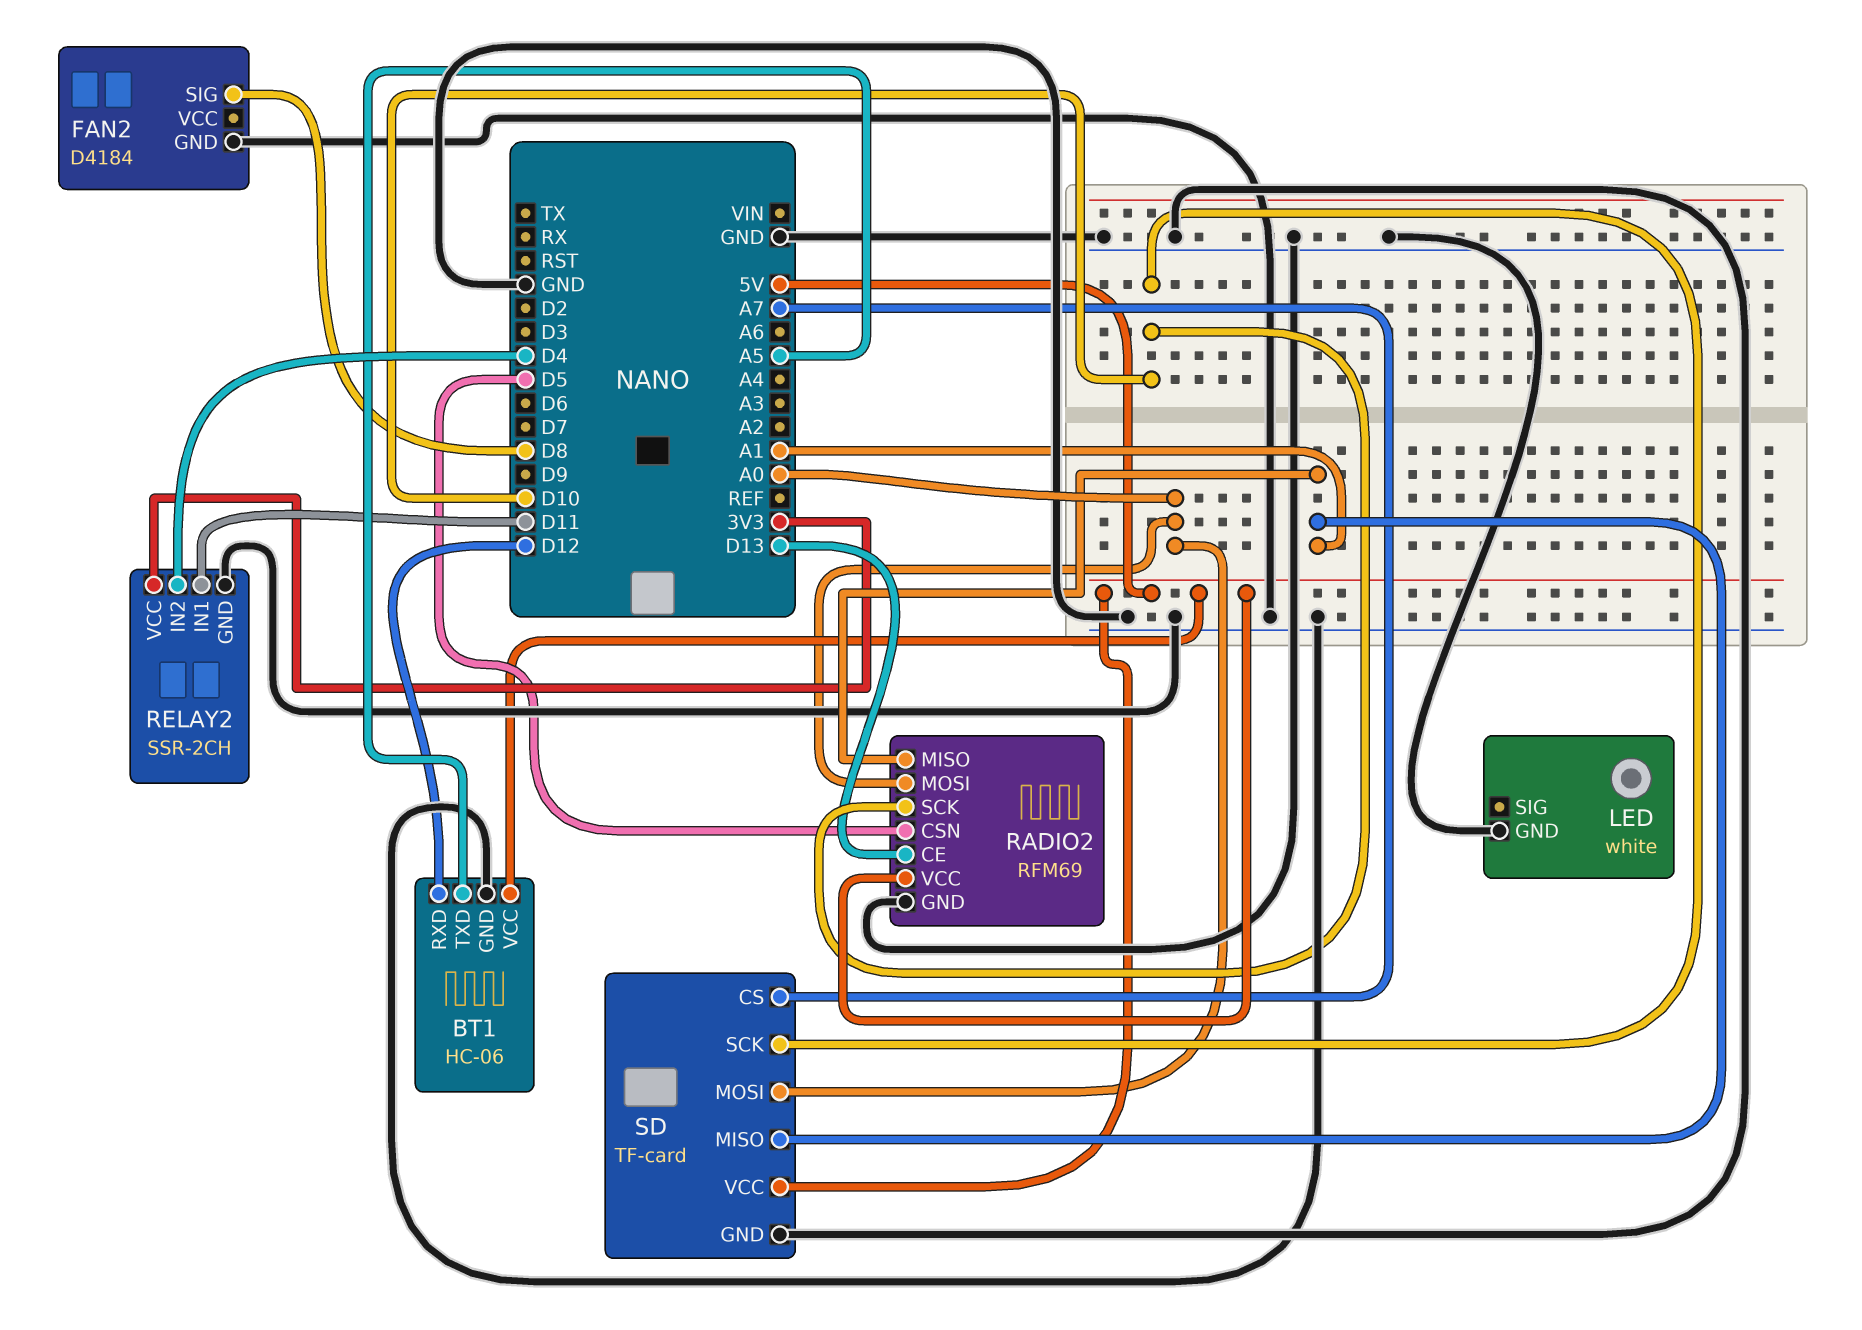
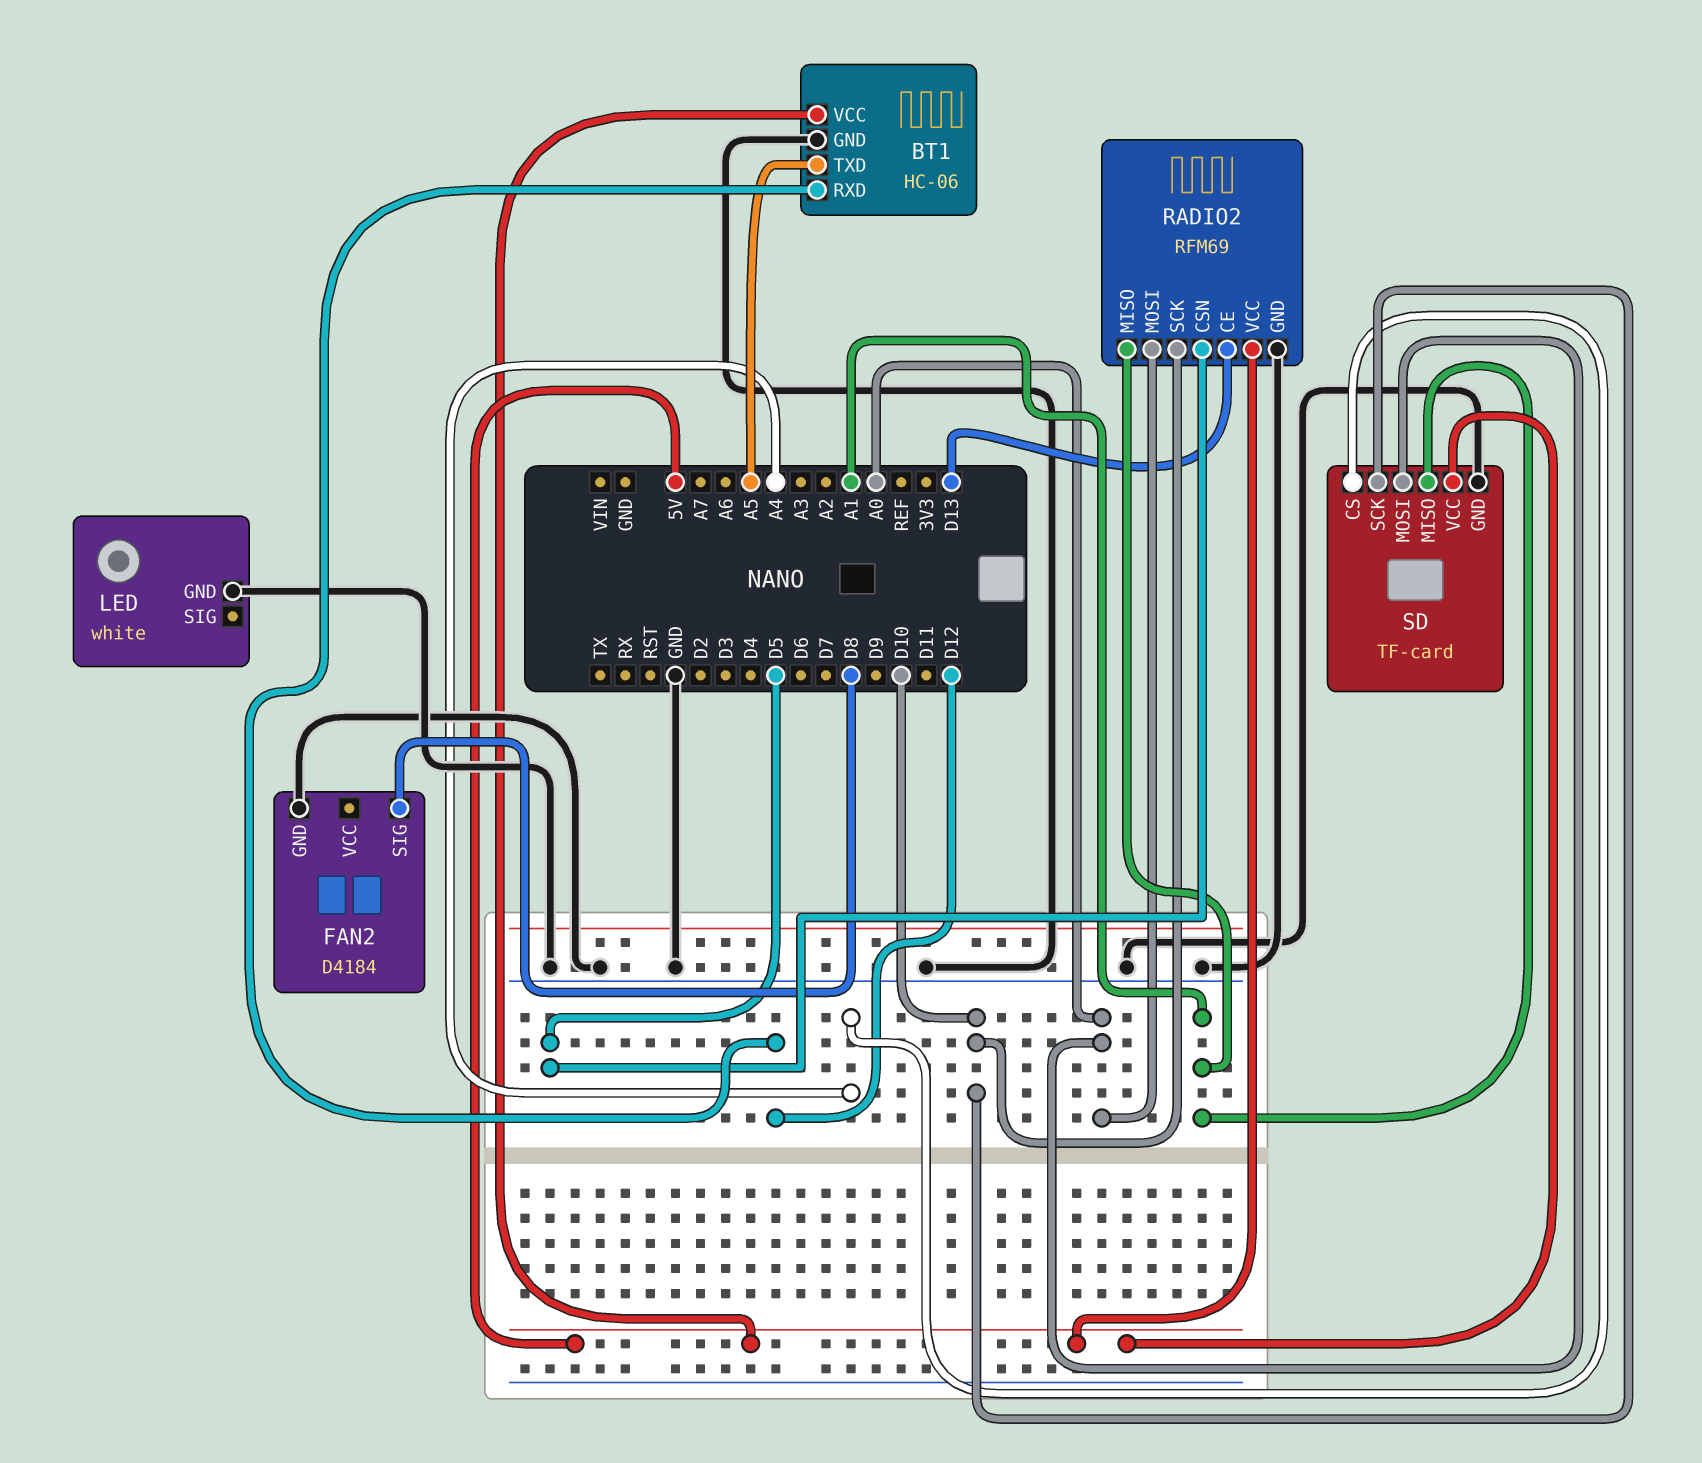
RELAY2: SSR-2CH -> none
RELAY2 pin GND: GND -> none
RELAY2 pin IN1: D11 -> none
RELAY2 pin IN2: D4 -> none
RELAY2 pin VCC: 3V3 -> none
SD pin CS: A7 -> A4

